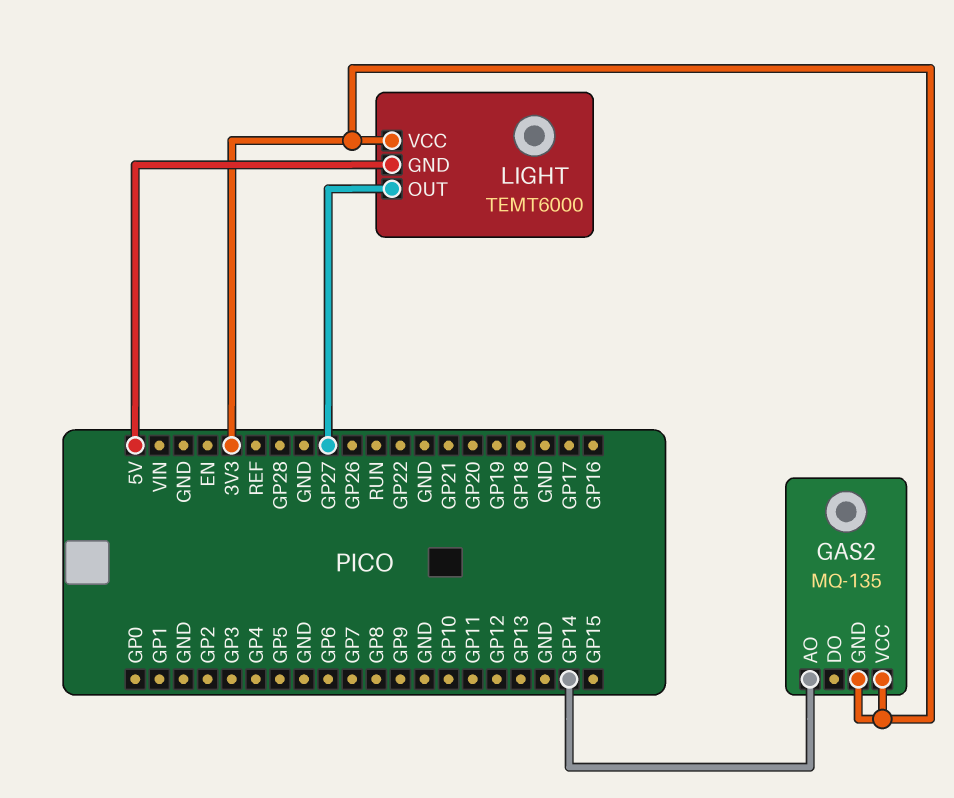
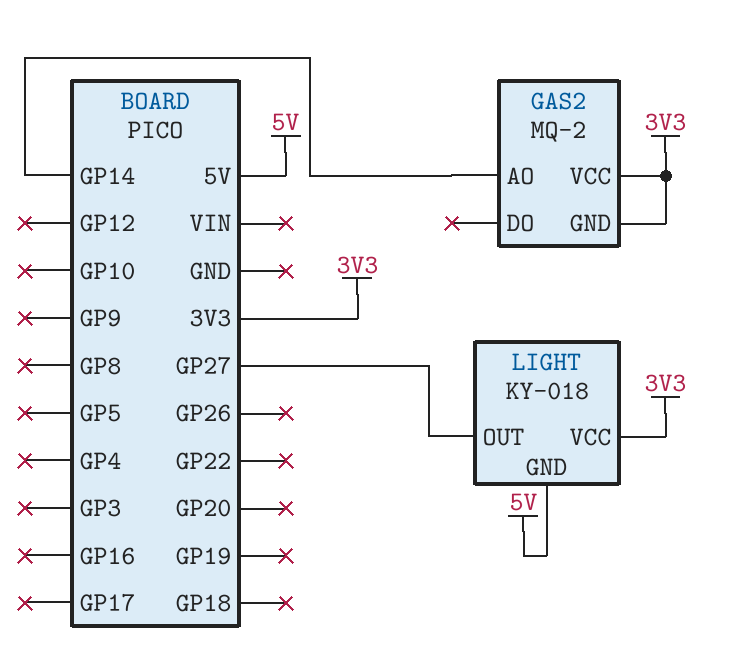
GAS2: MQ-135 -> MQ-2
LIGHT: TEMT6000 -> KY-018

